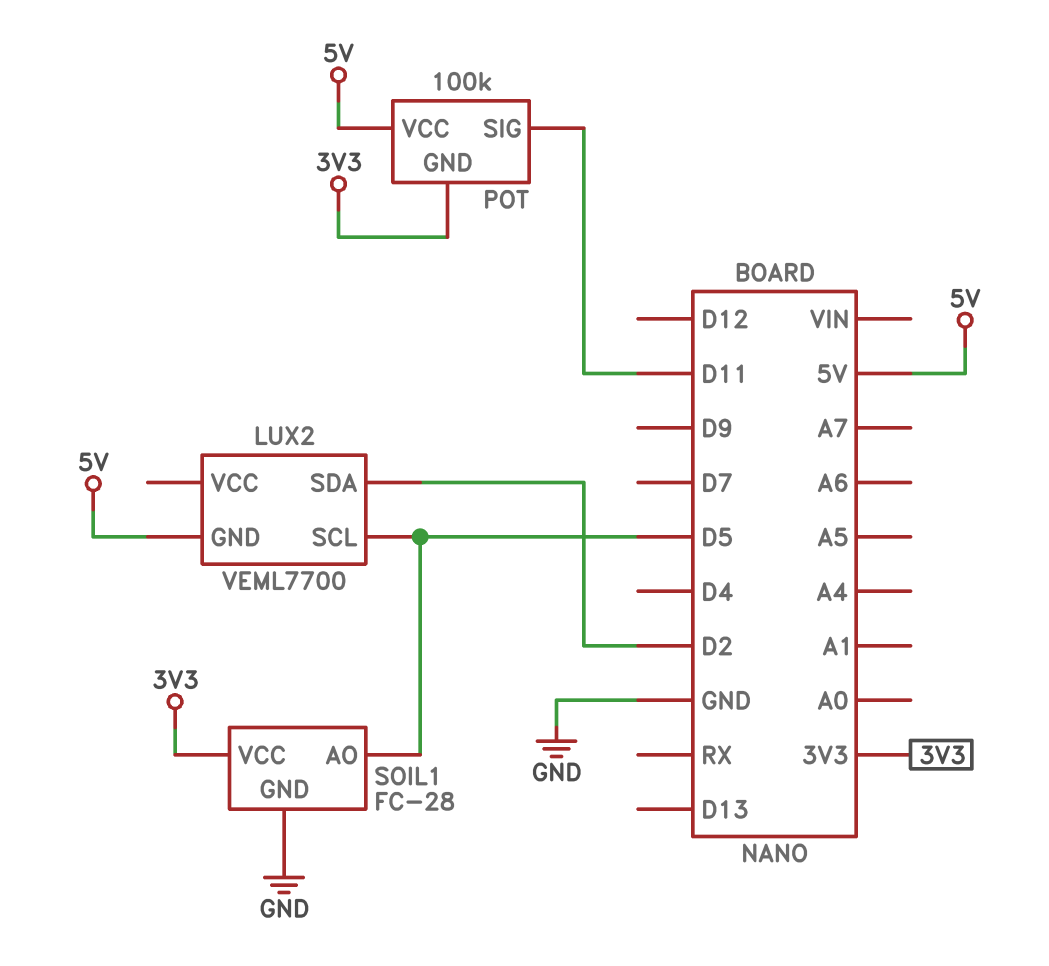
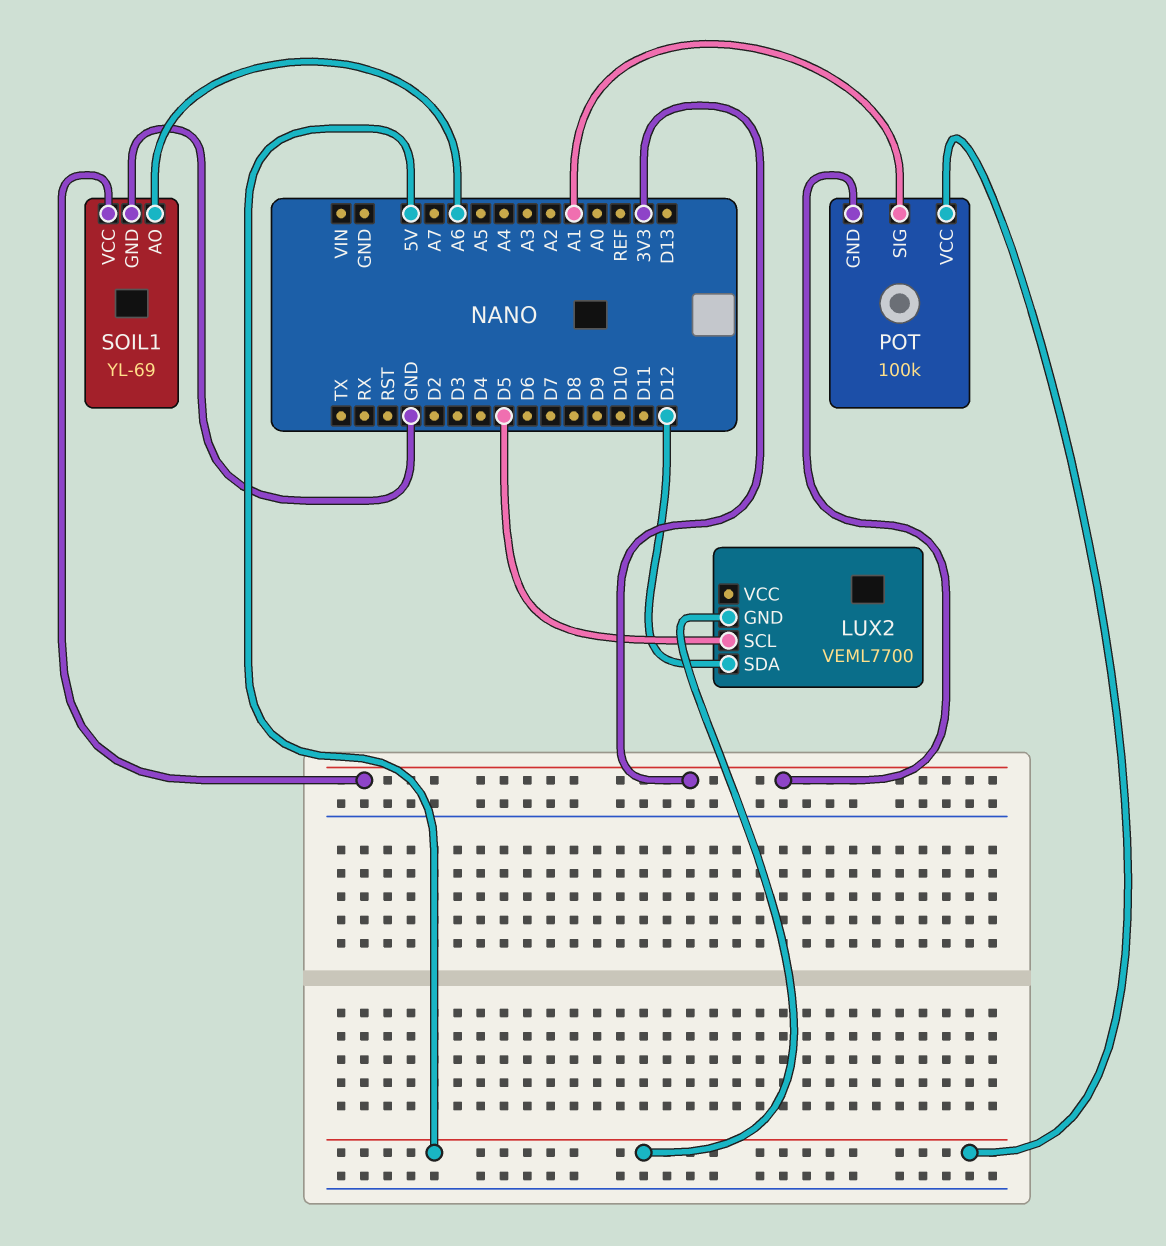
LUX2 pin SDA: D2 -> D12
POT pin SIG: D11 -> A1
SOIL1: FC-28 -> YL-69
SOIL1 pin AO: D5 -> A6

